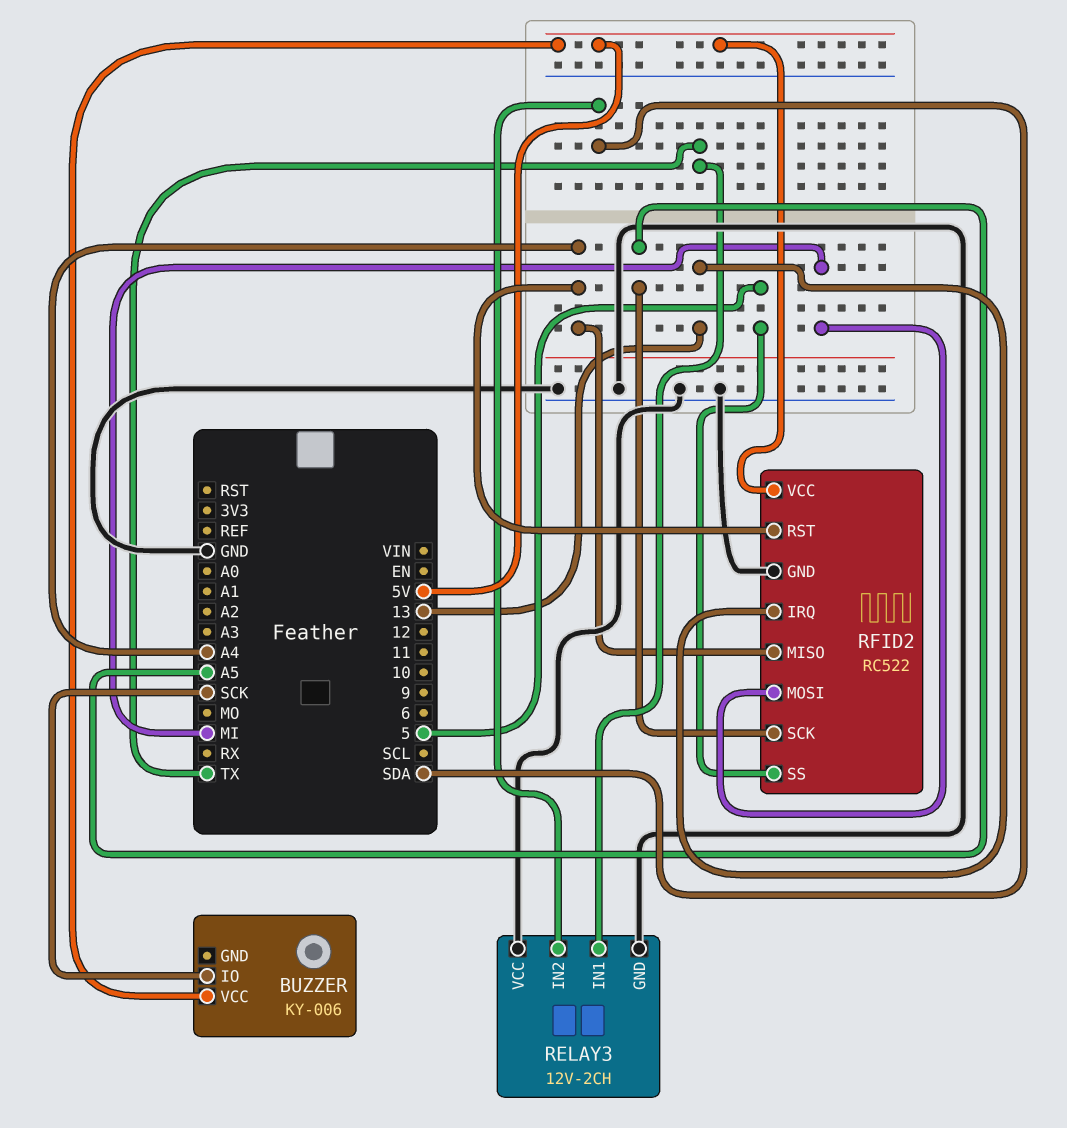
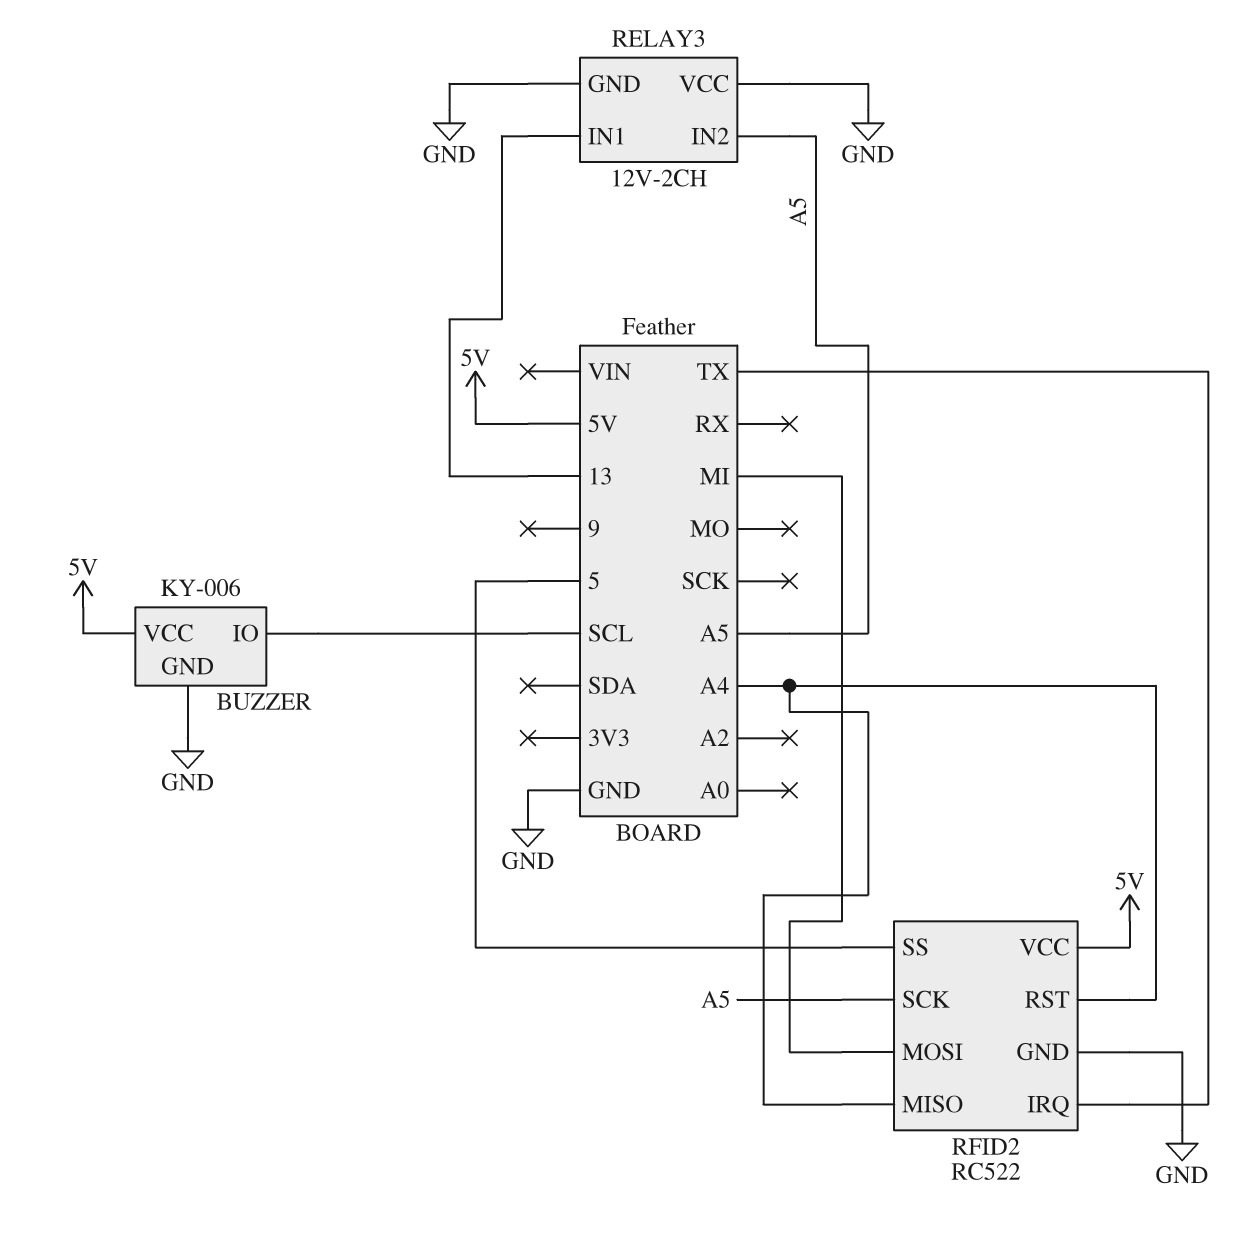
BUZZER pin GND: none -> GND
BUZZER pin IO: SCK -> SCL
RELAY3 pin IN1: TX -> 13
RELAY3 pin IN2: SDA -> A5
RFID2 pin IRQ: 13 -> TX

